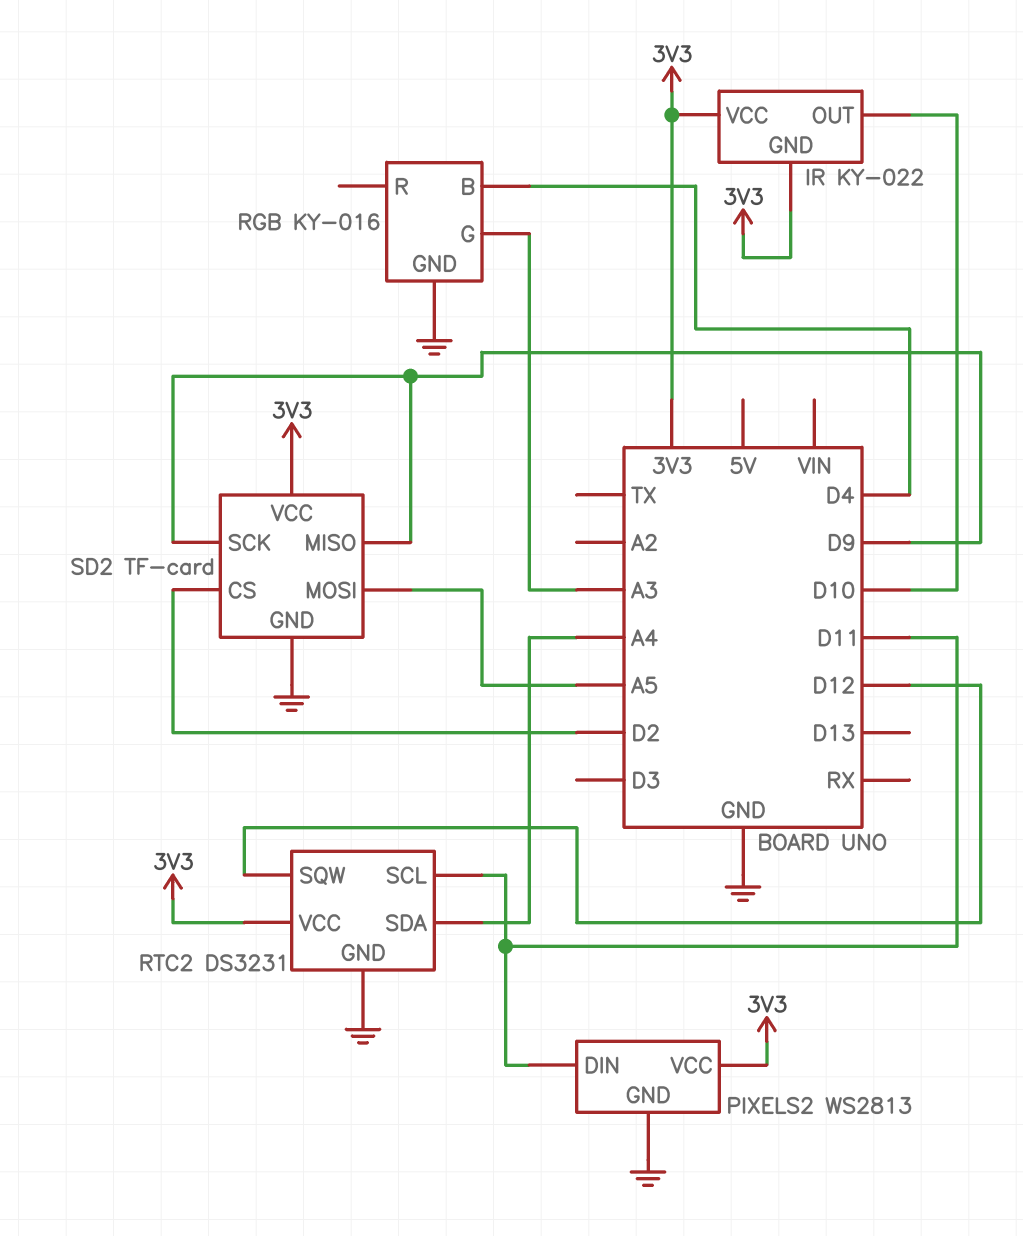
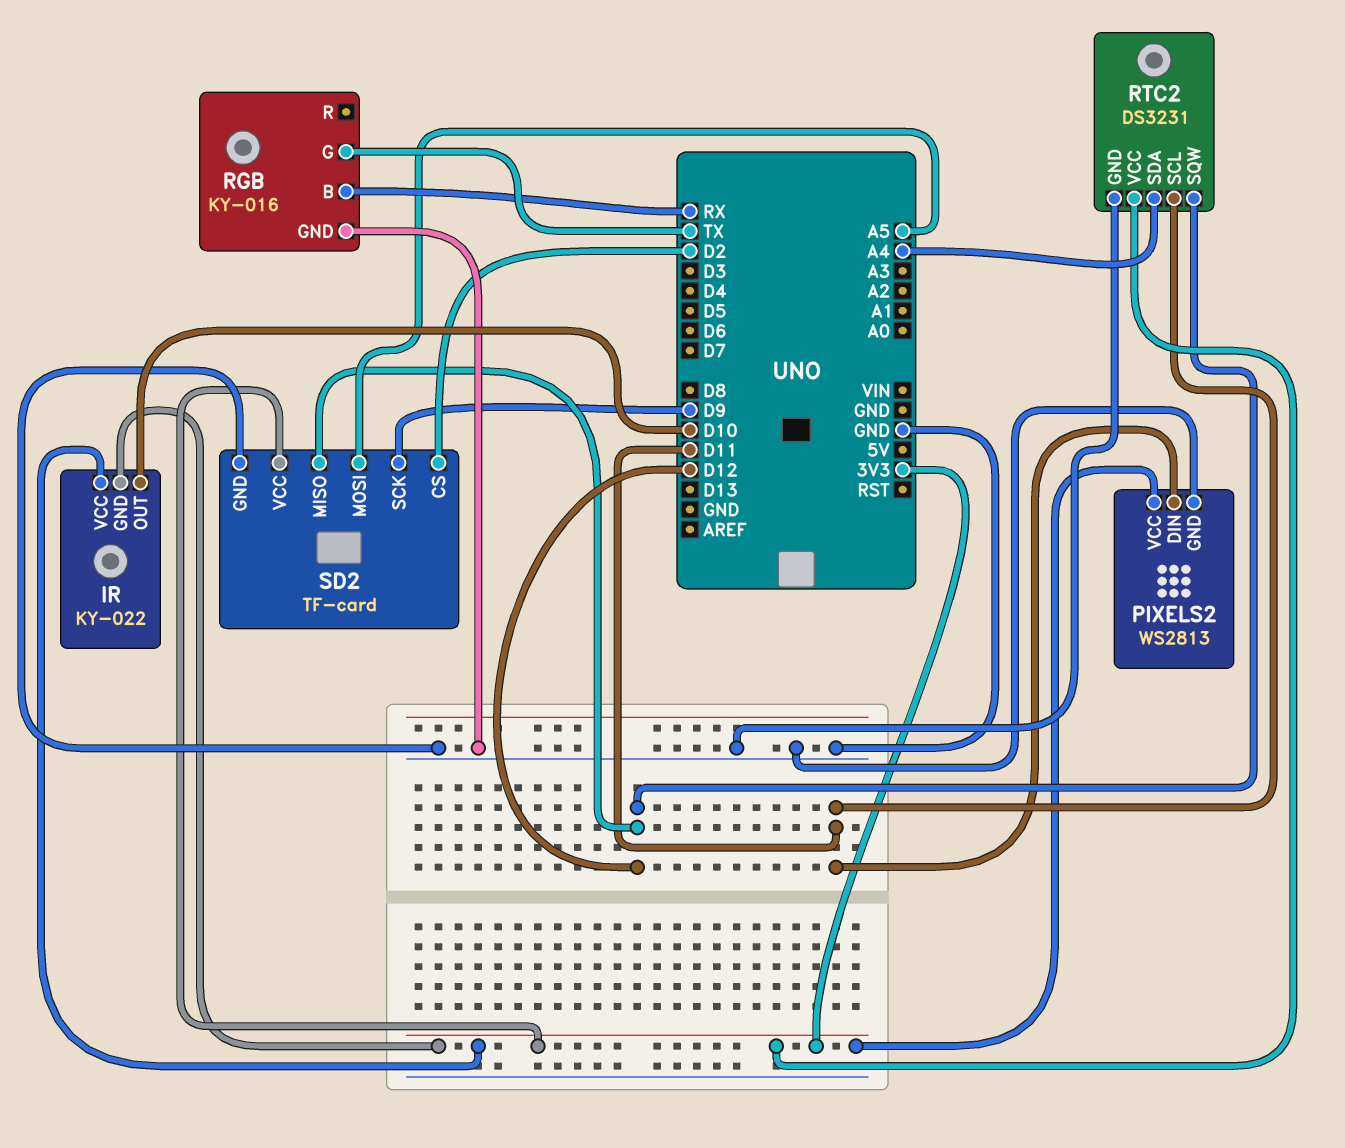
RGB pin B: D4 -> RX
RGB pin G: A3 -> TX
SD2 pin MISO: D9 -> D12

